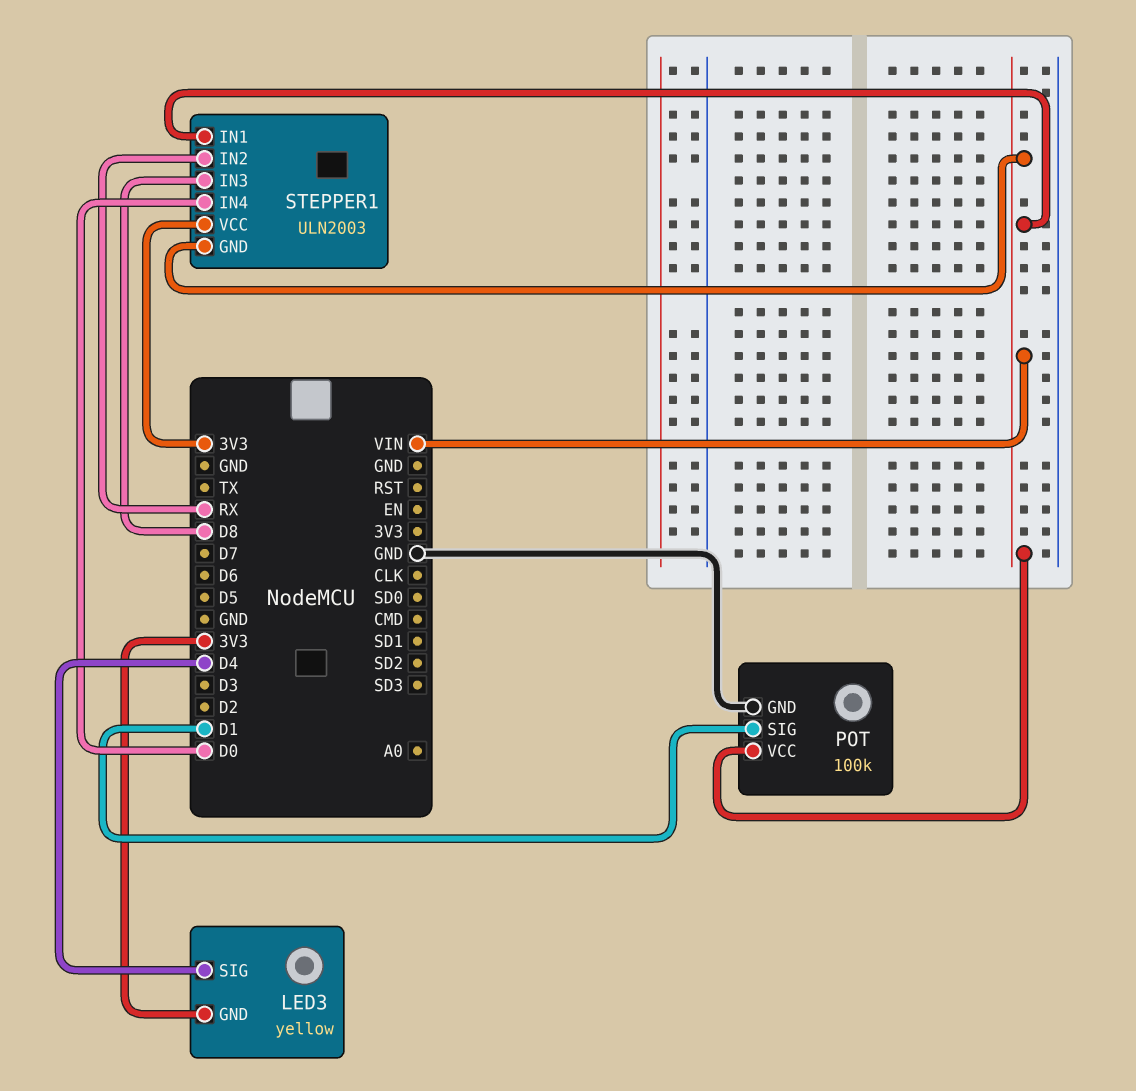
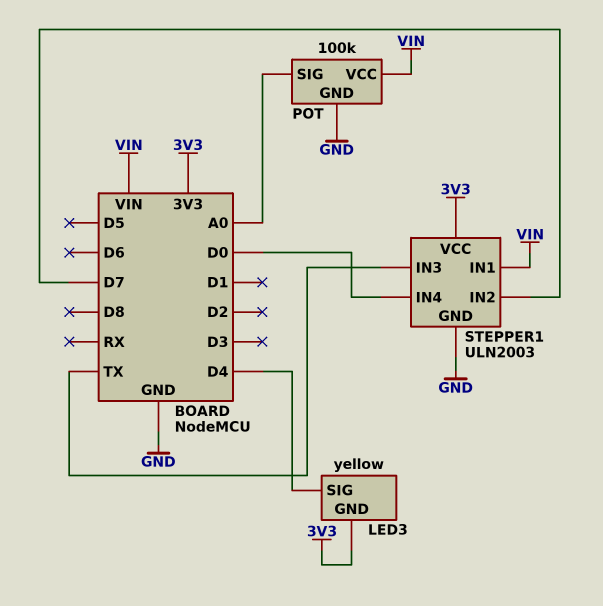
POT pin SIG: D1 -> A0
STEPPER1 pin GND: VIN -> GND
STEPPER1 pin IN2: RX -> D7
STEPPER1 pin IN3: D8 -> TX

